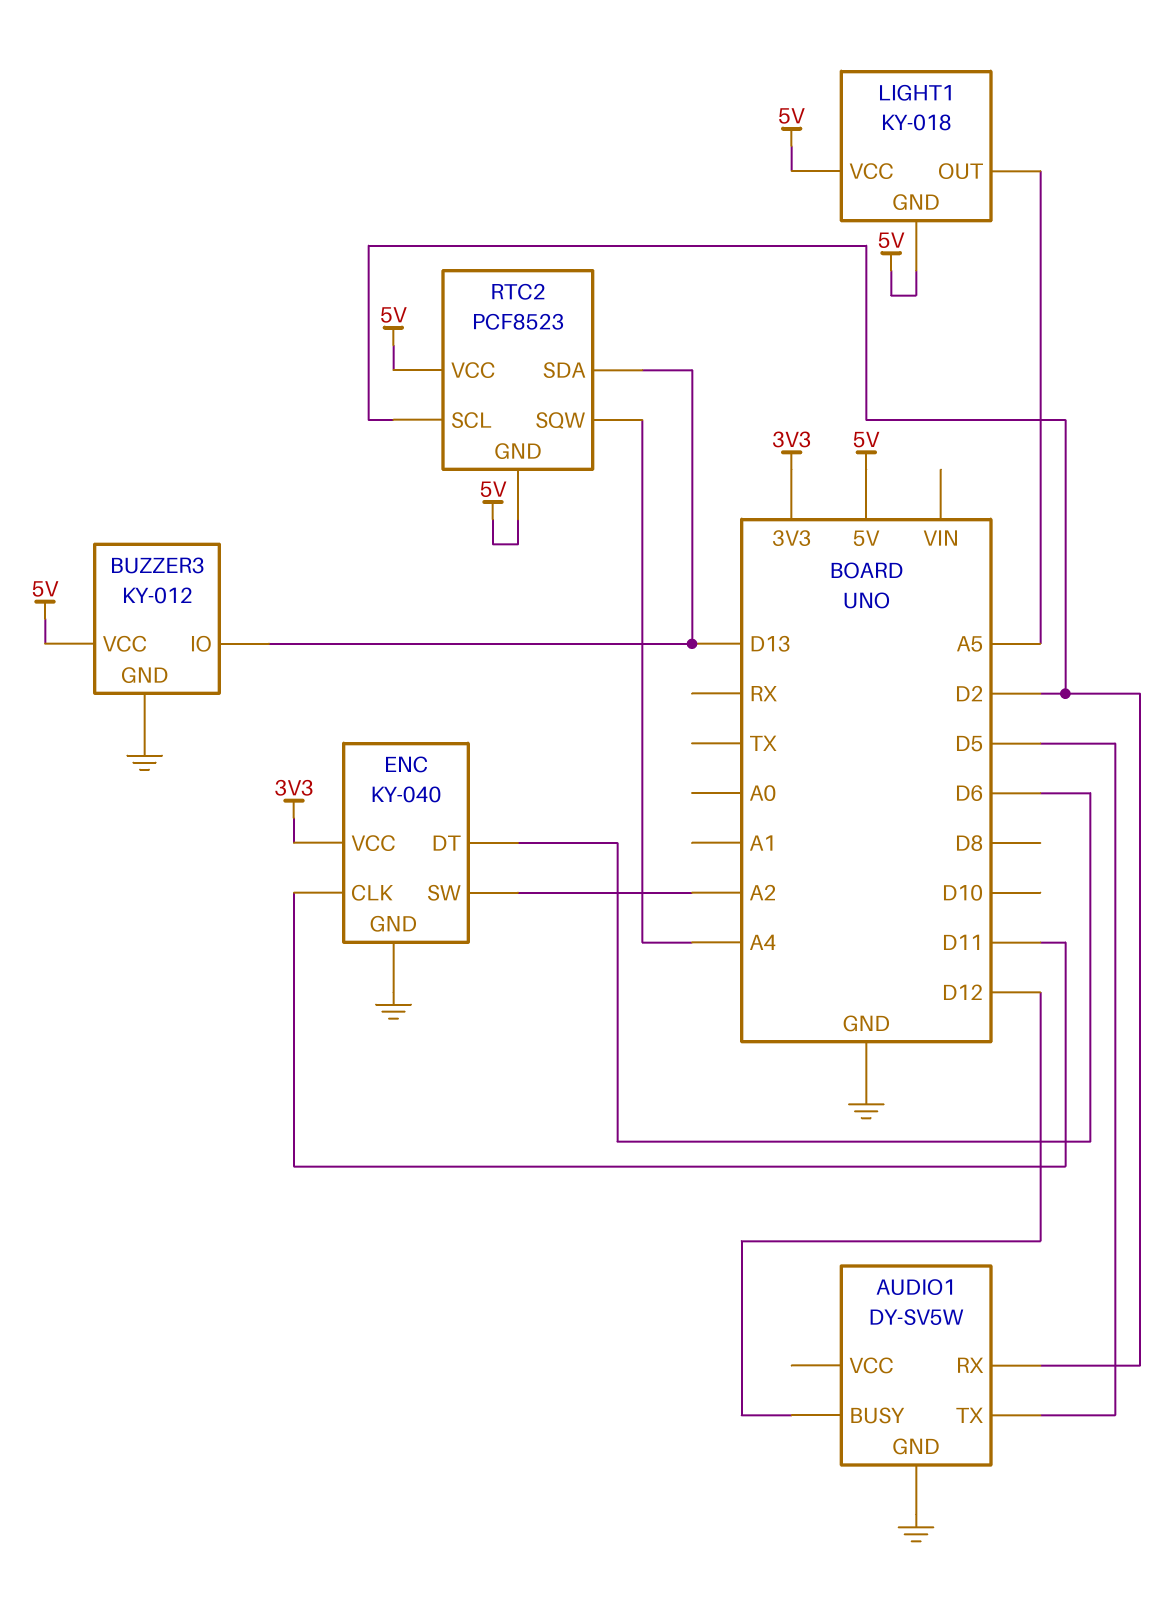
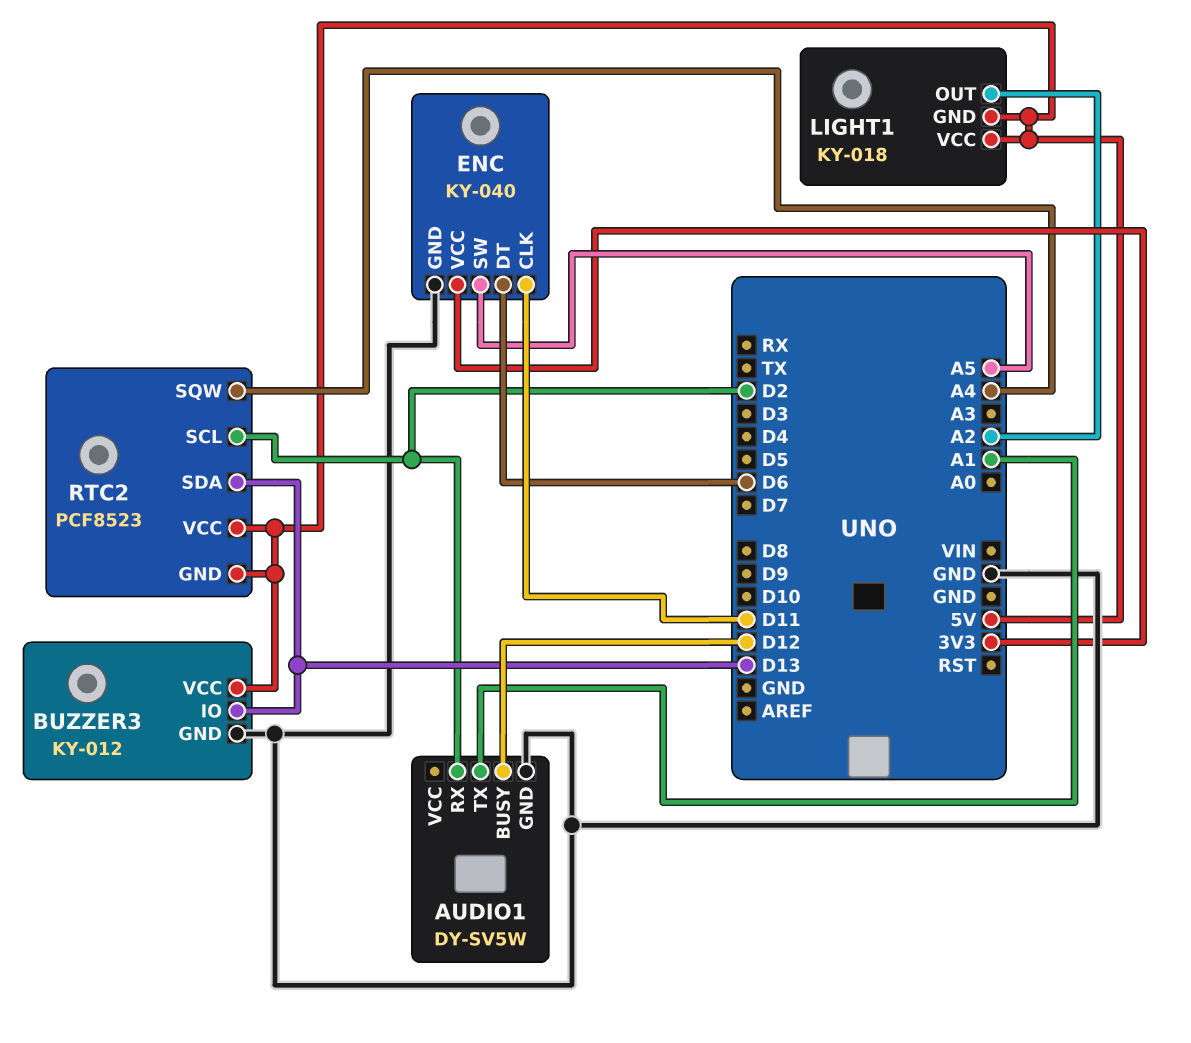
AUDIO1 pin TX: D5 -> A1
ENC pin SW: A2 -> A5
LIGHT1 pin OUT: A5 -> A2

